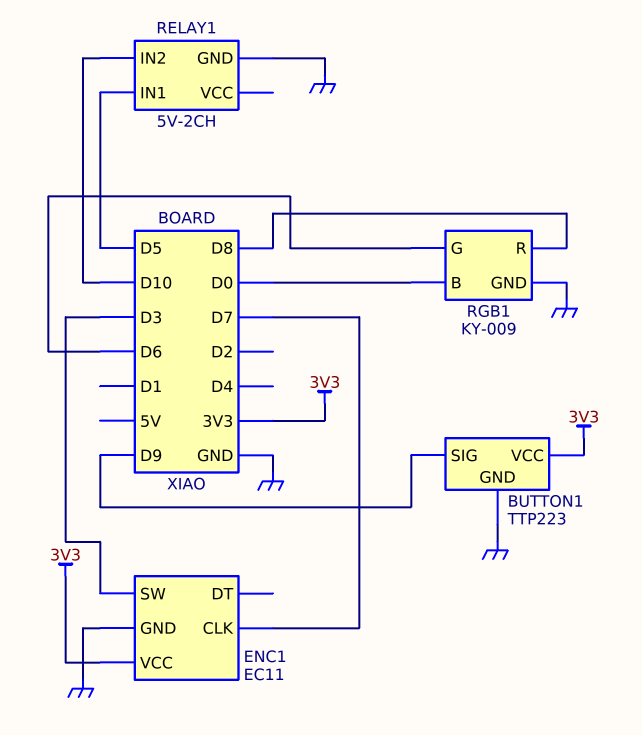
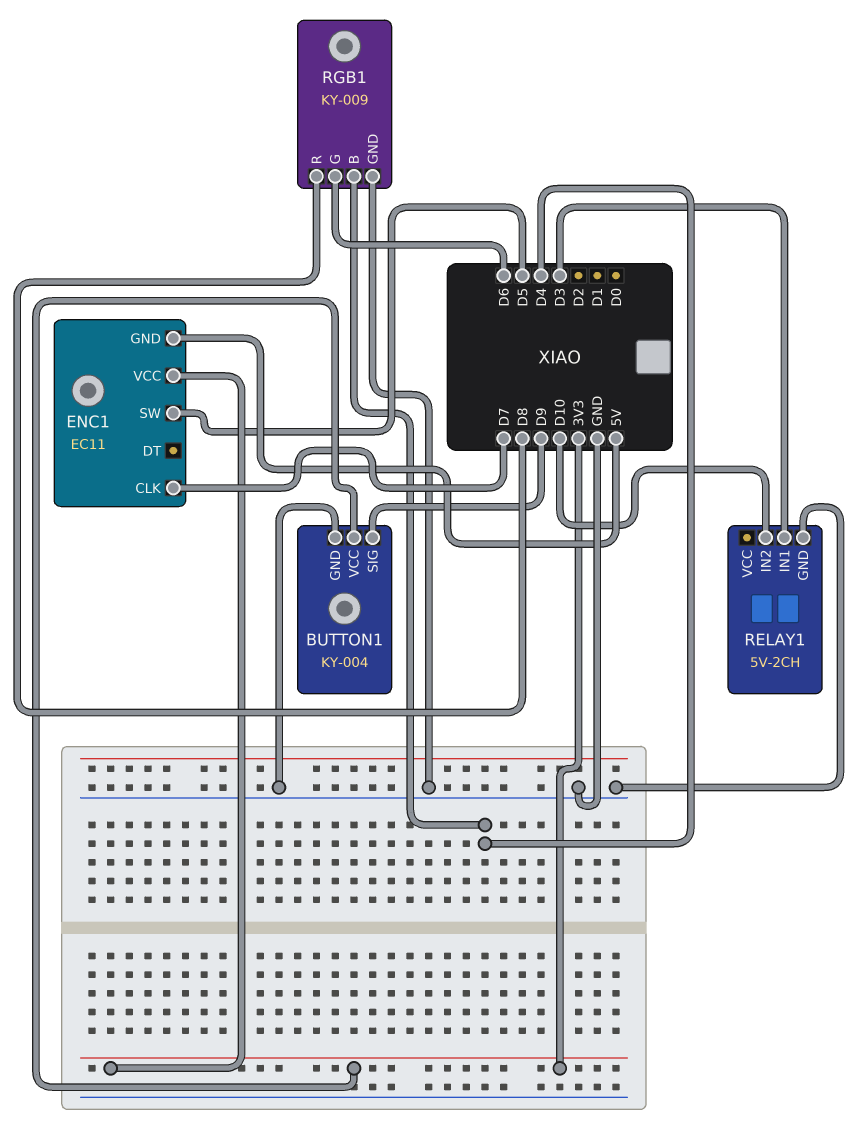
BUTTON1: TTP223 -> KY-004
ENC1 pin GND: GND -> 5V
ENC1 pin SW: D3 -> D5
RELAY1 pin IN1: D5 -> D3
RGB1 pin B: D0 -> D4

